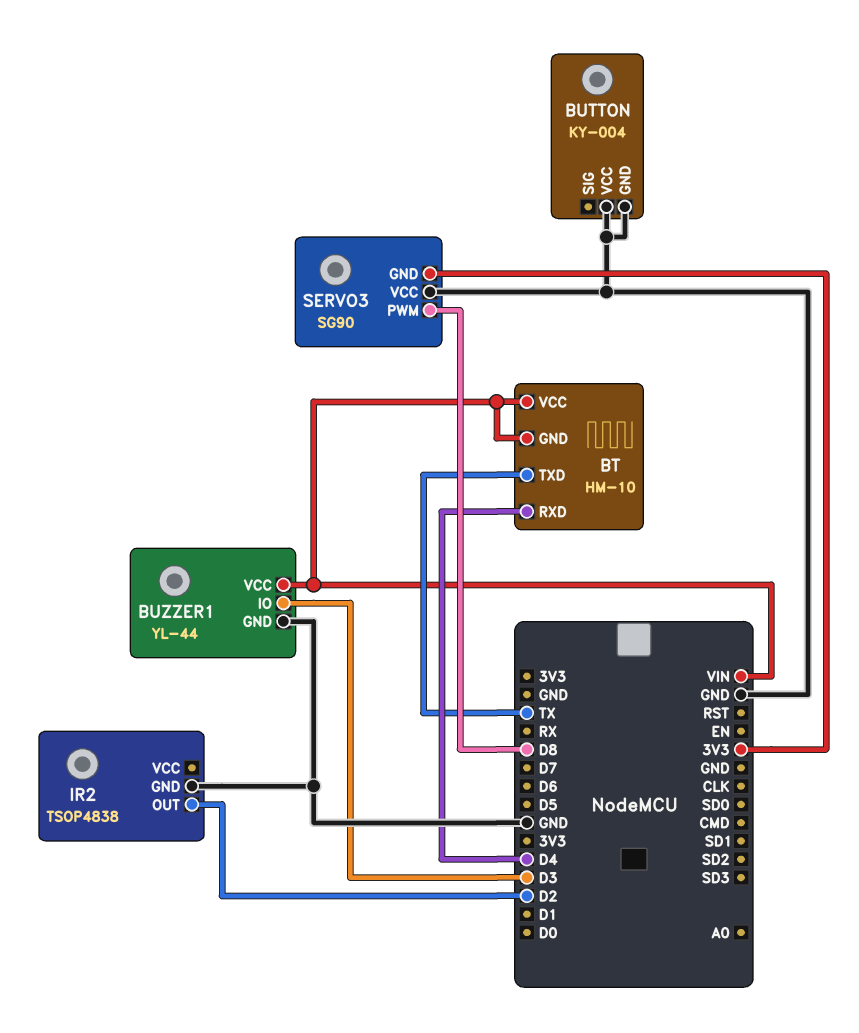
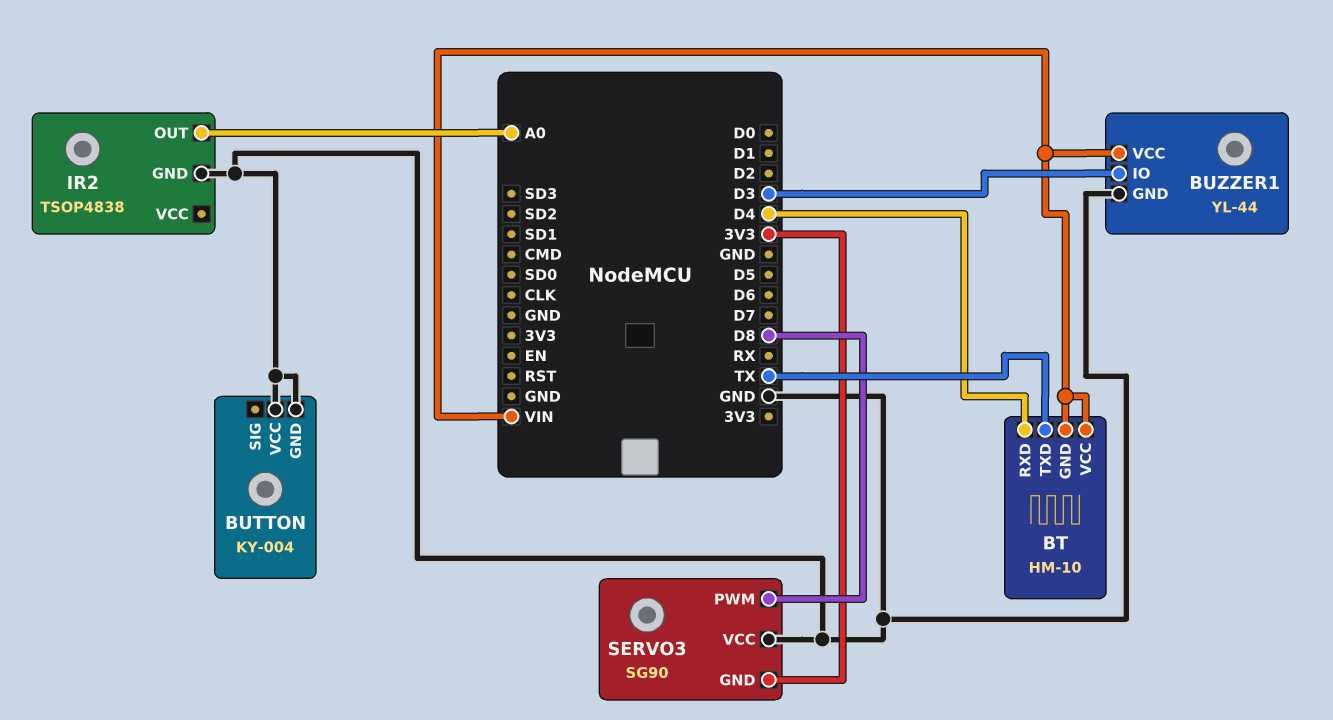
IR2 pin OUT: D2 -> A0

